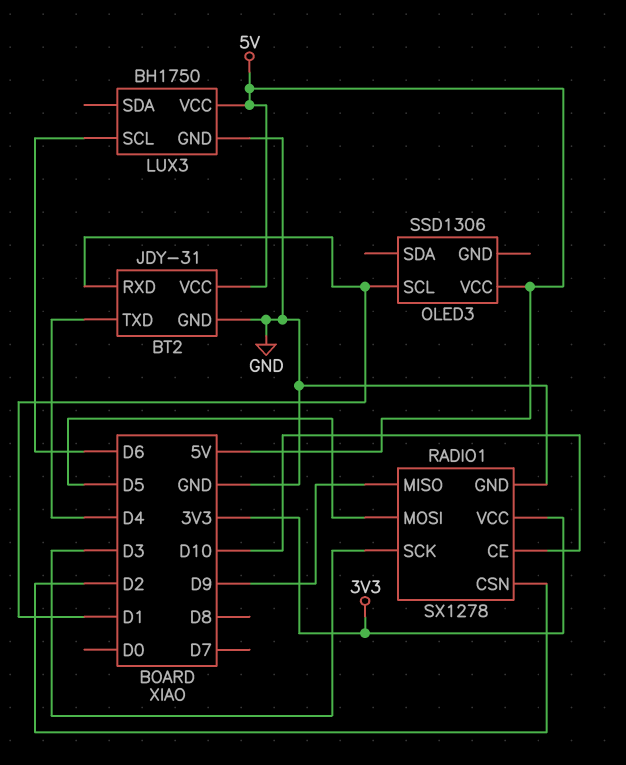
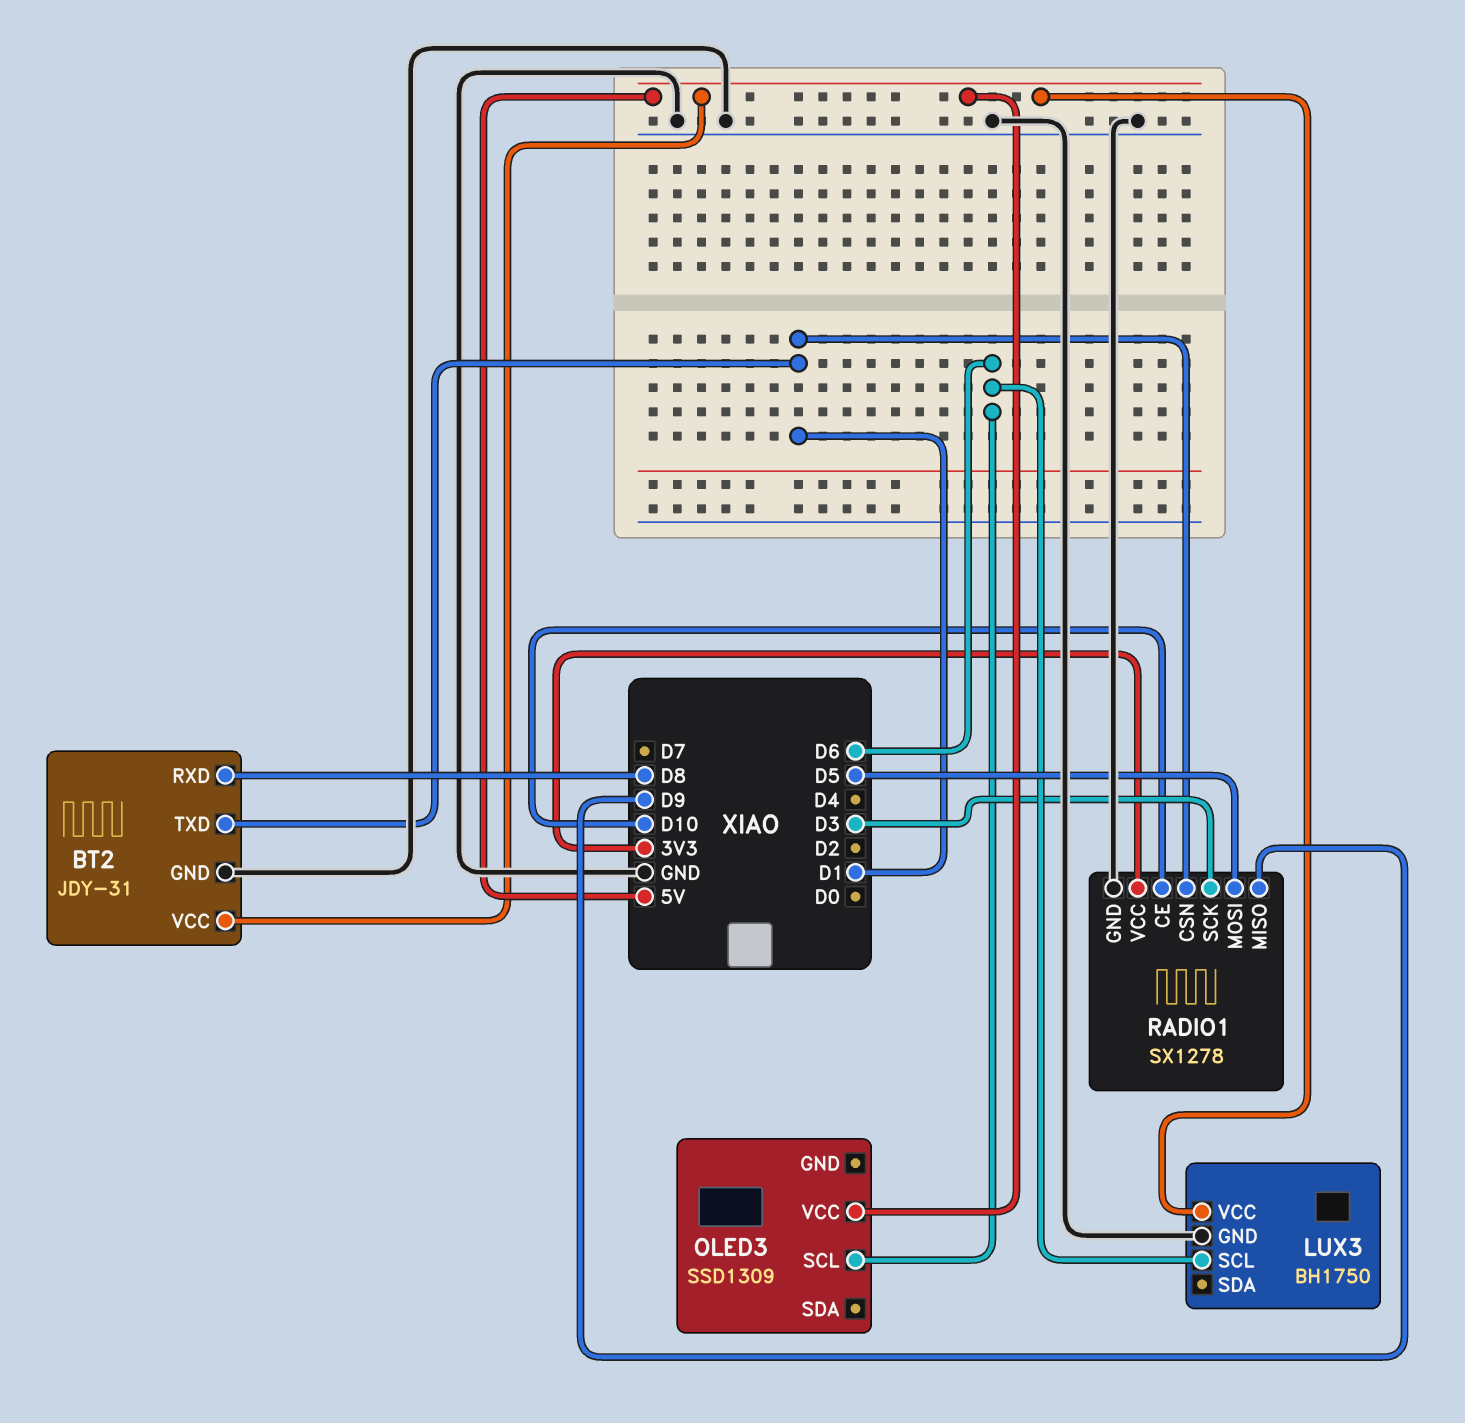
BT2 pin RXD: D1 -> D8
BT2 pin TXD: D4 -> D1
OLED3: SSD1306 -> SSD1309
OLED3 pin SCL: D1 -> D6
RADIO1 pin CSN: D2 -> D1

